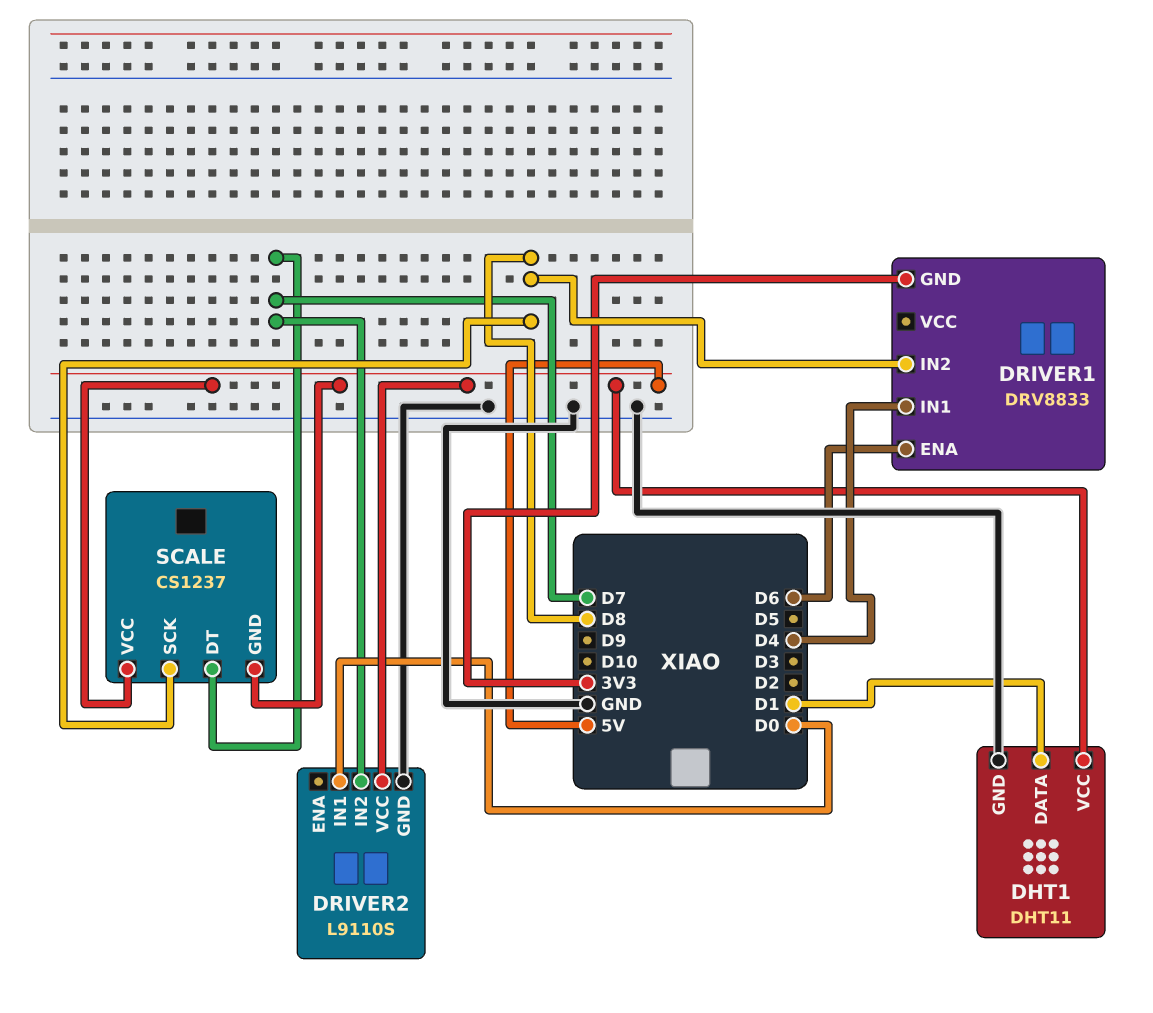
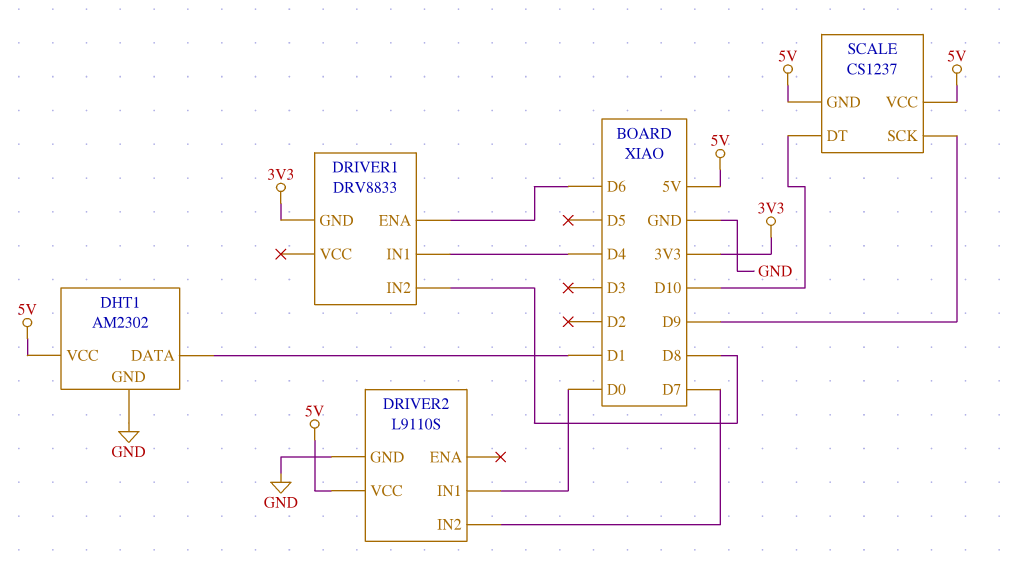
DHT1: DHT11 -> AM2302
SCALE pin DT: D7 -> D10
SCALE pin SCK: D8 -> D9

